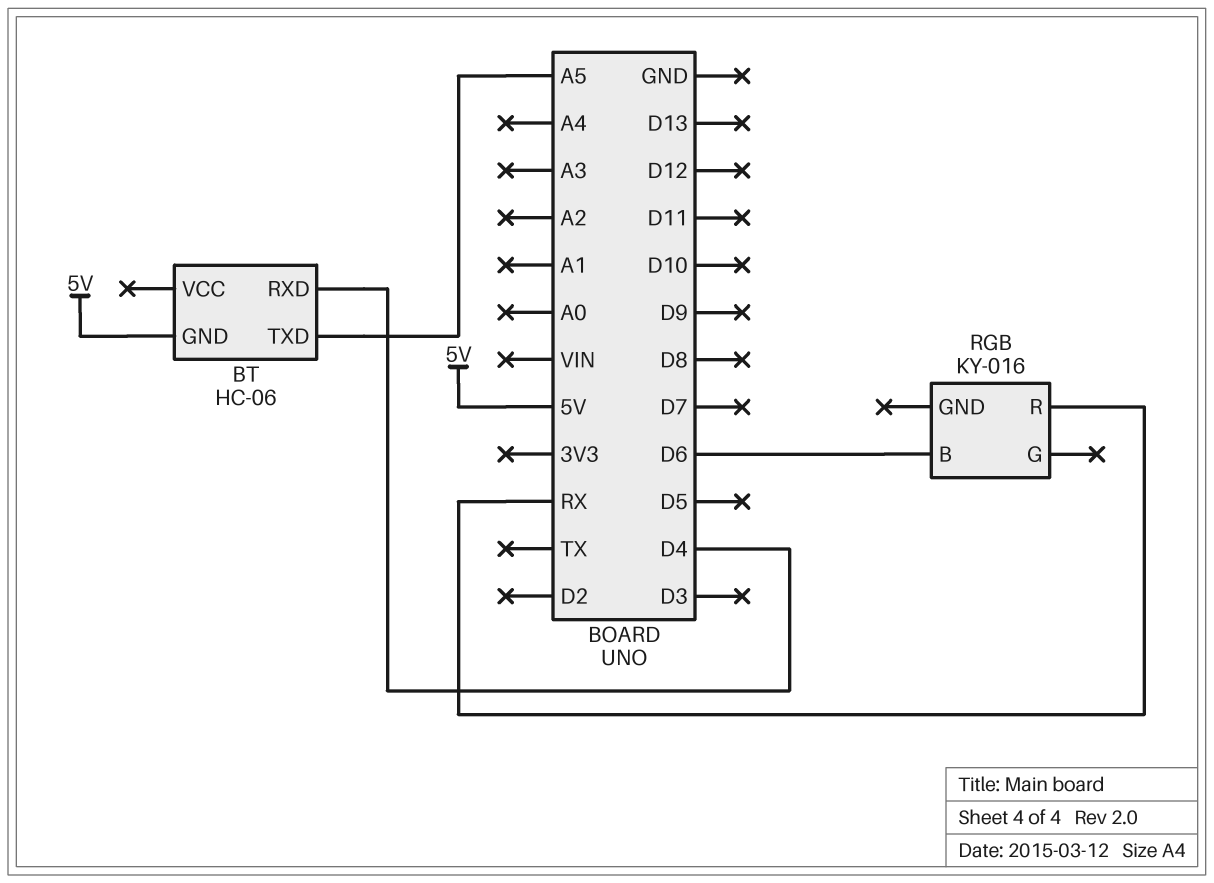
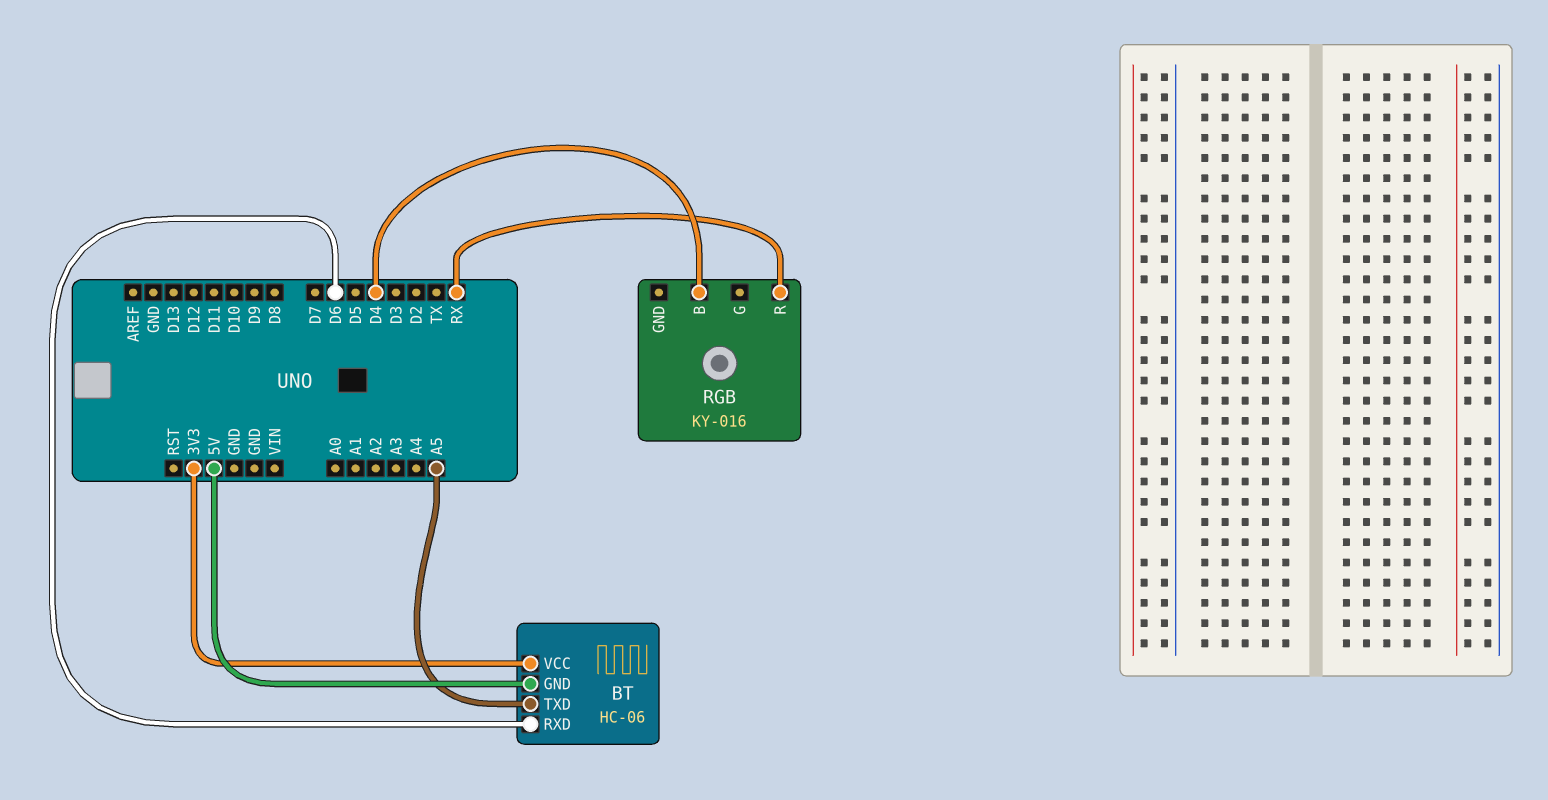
BT pin RXD: D4 -> D6
BT pin VCC: none -> 3V3
RGB pin B: D6 -> D4

